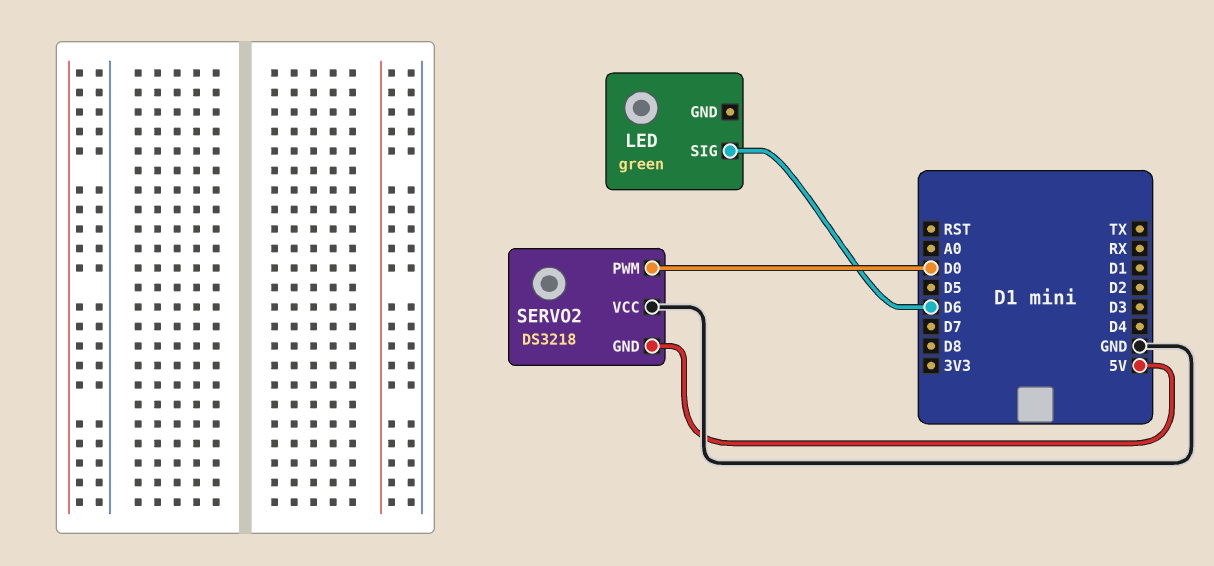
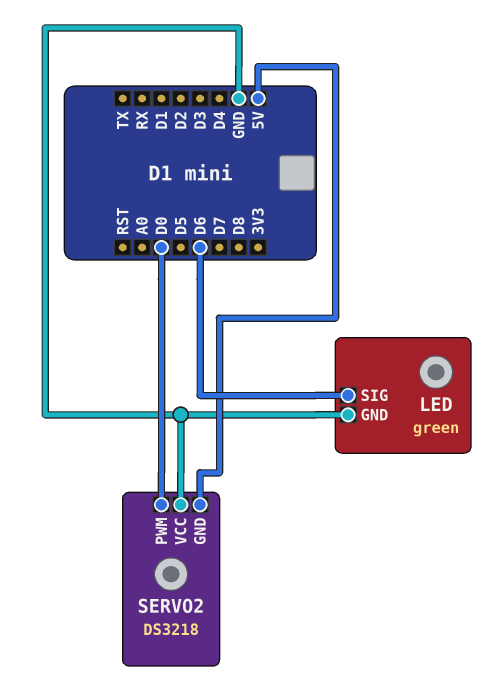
LED pin GND: none -> GND

